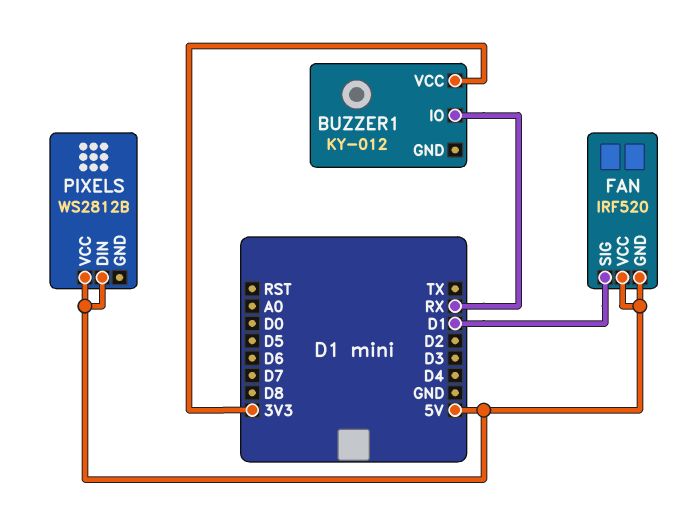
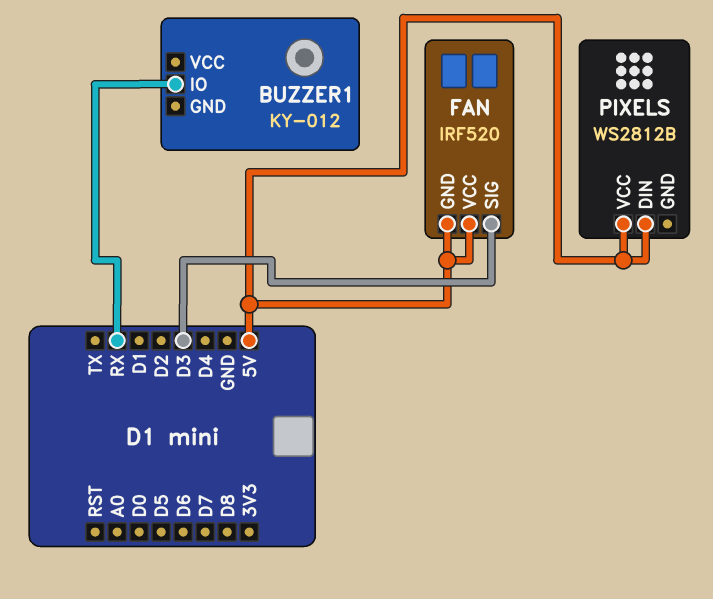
BUZZER1 pin VCC: 3V3 -> none
FAN pin SIG: D1 -> D3

